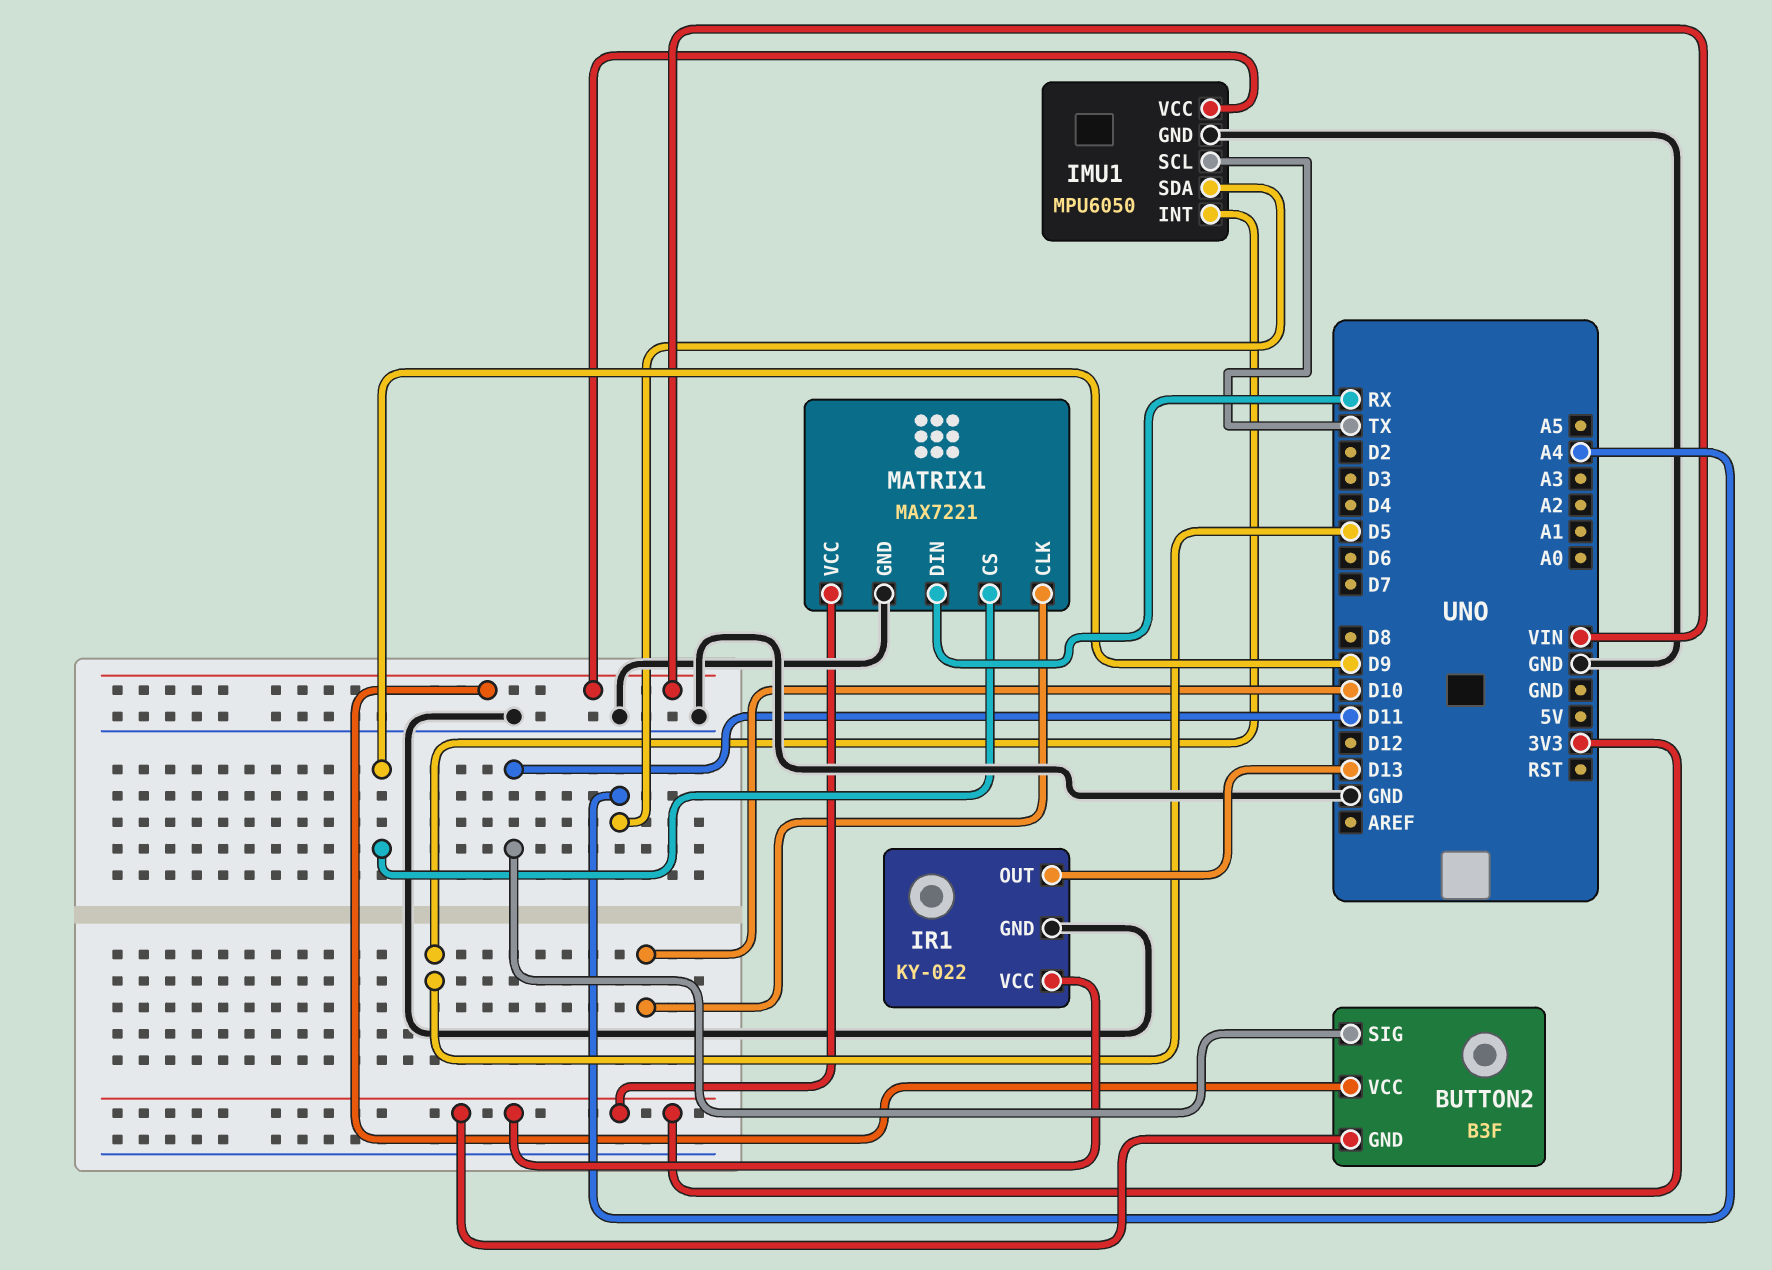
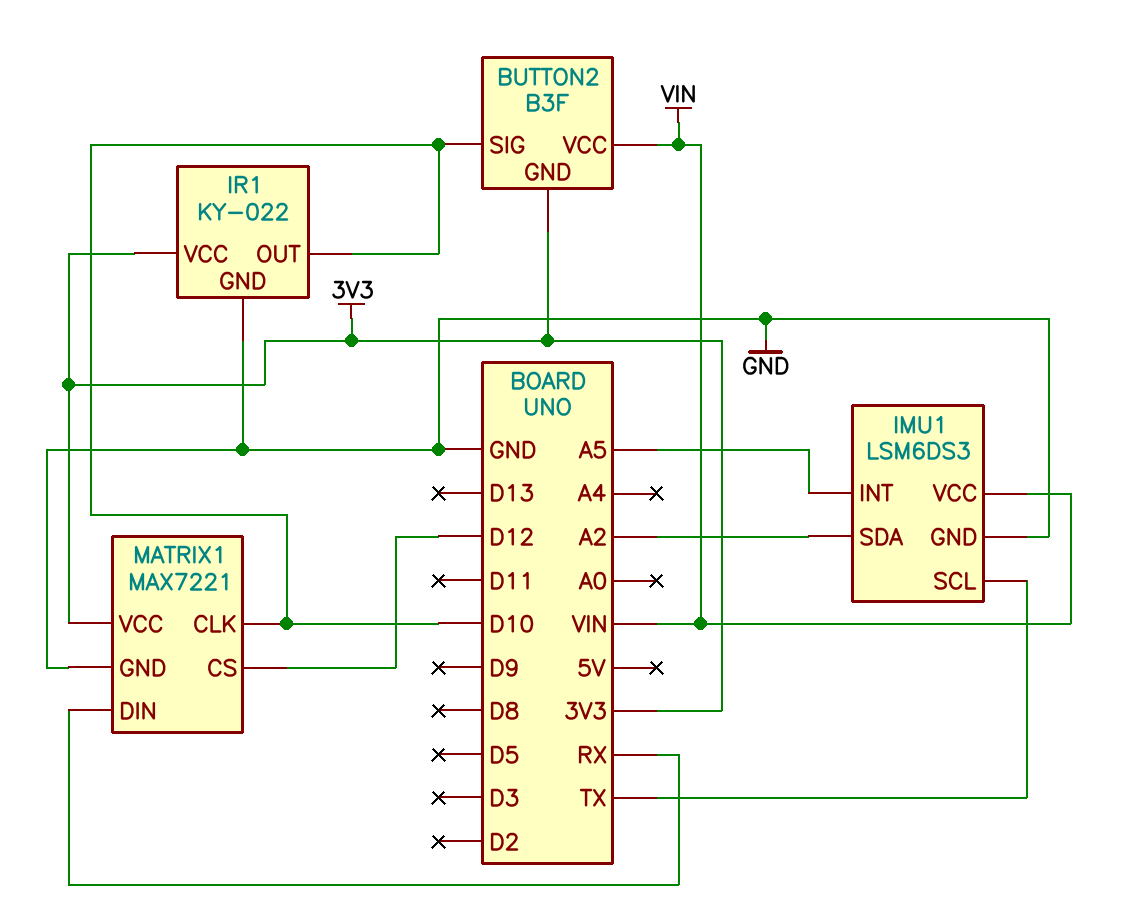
BUTTON2 pin SIG: D11 -> D10
IMU1: MPU6050 -> LSM6DS3
IMU1 pin INT: D5 -> A5
IMU1 pin SDA: A4 -> A2
IR1 pin OUT: D13 -> D10
MATRIX1 pin CS: D9 -> D12

